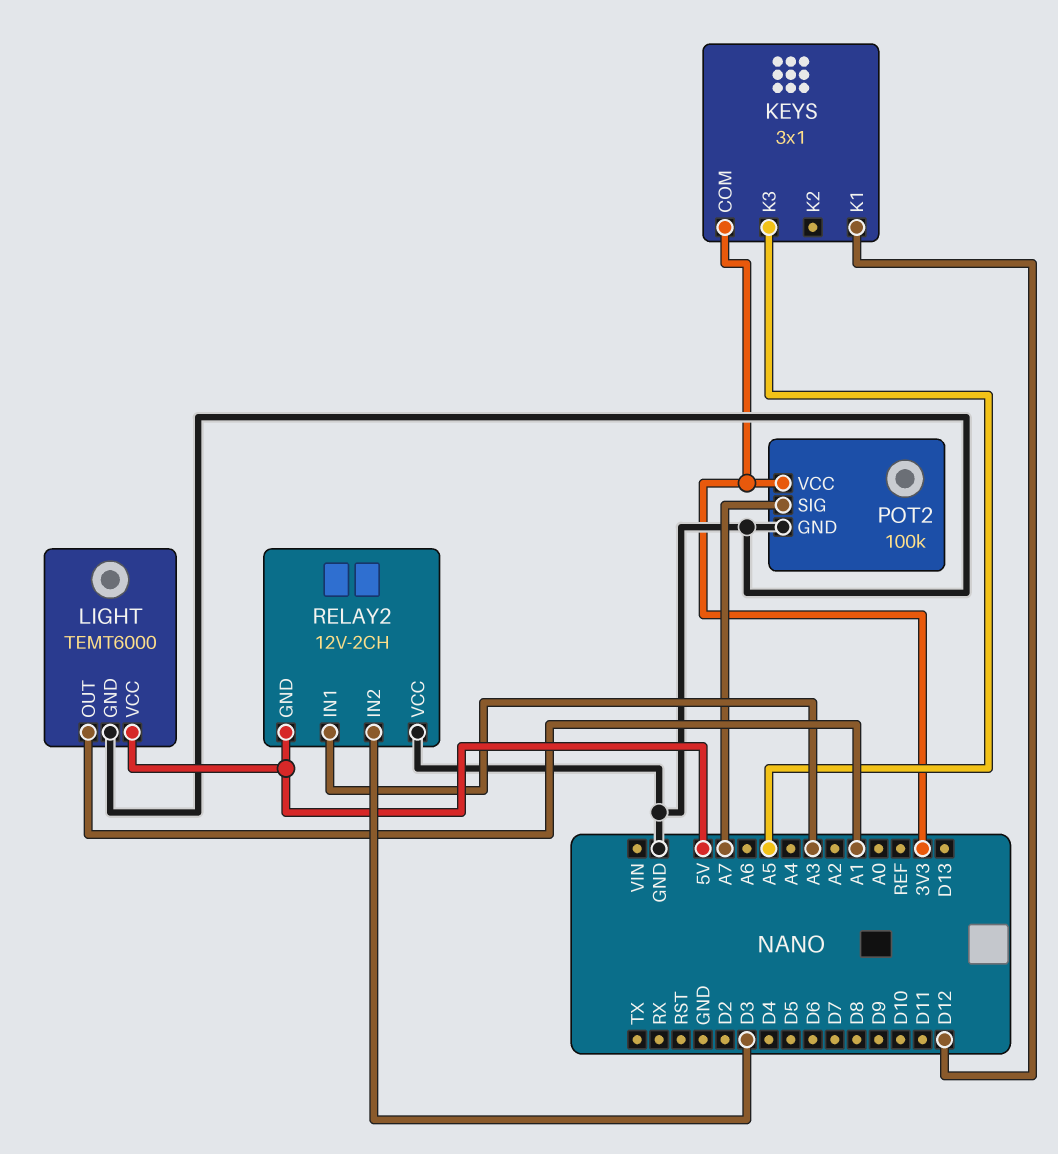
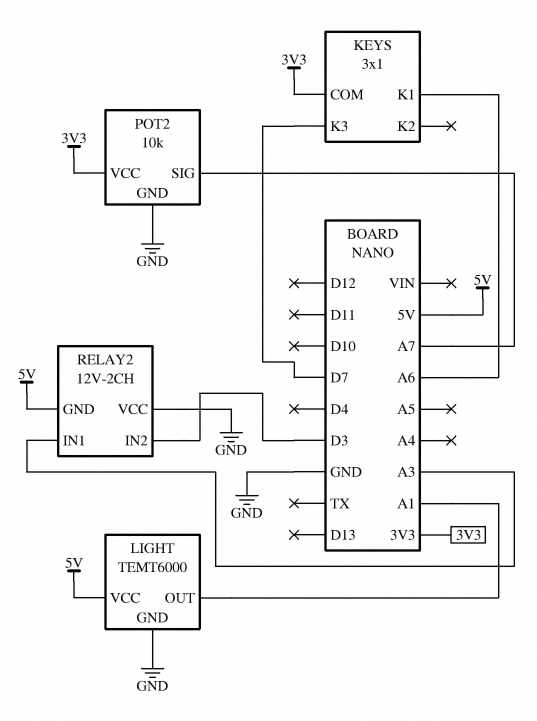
KEYS pin K1: D12 -> A6
KEYS pin K3: A5 -> D7
POT2: 100k -> 10k

